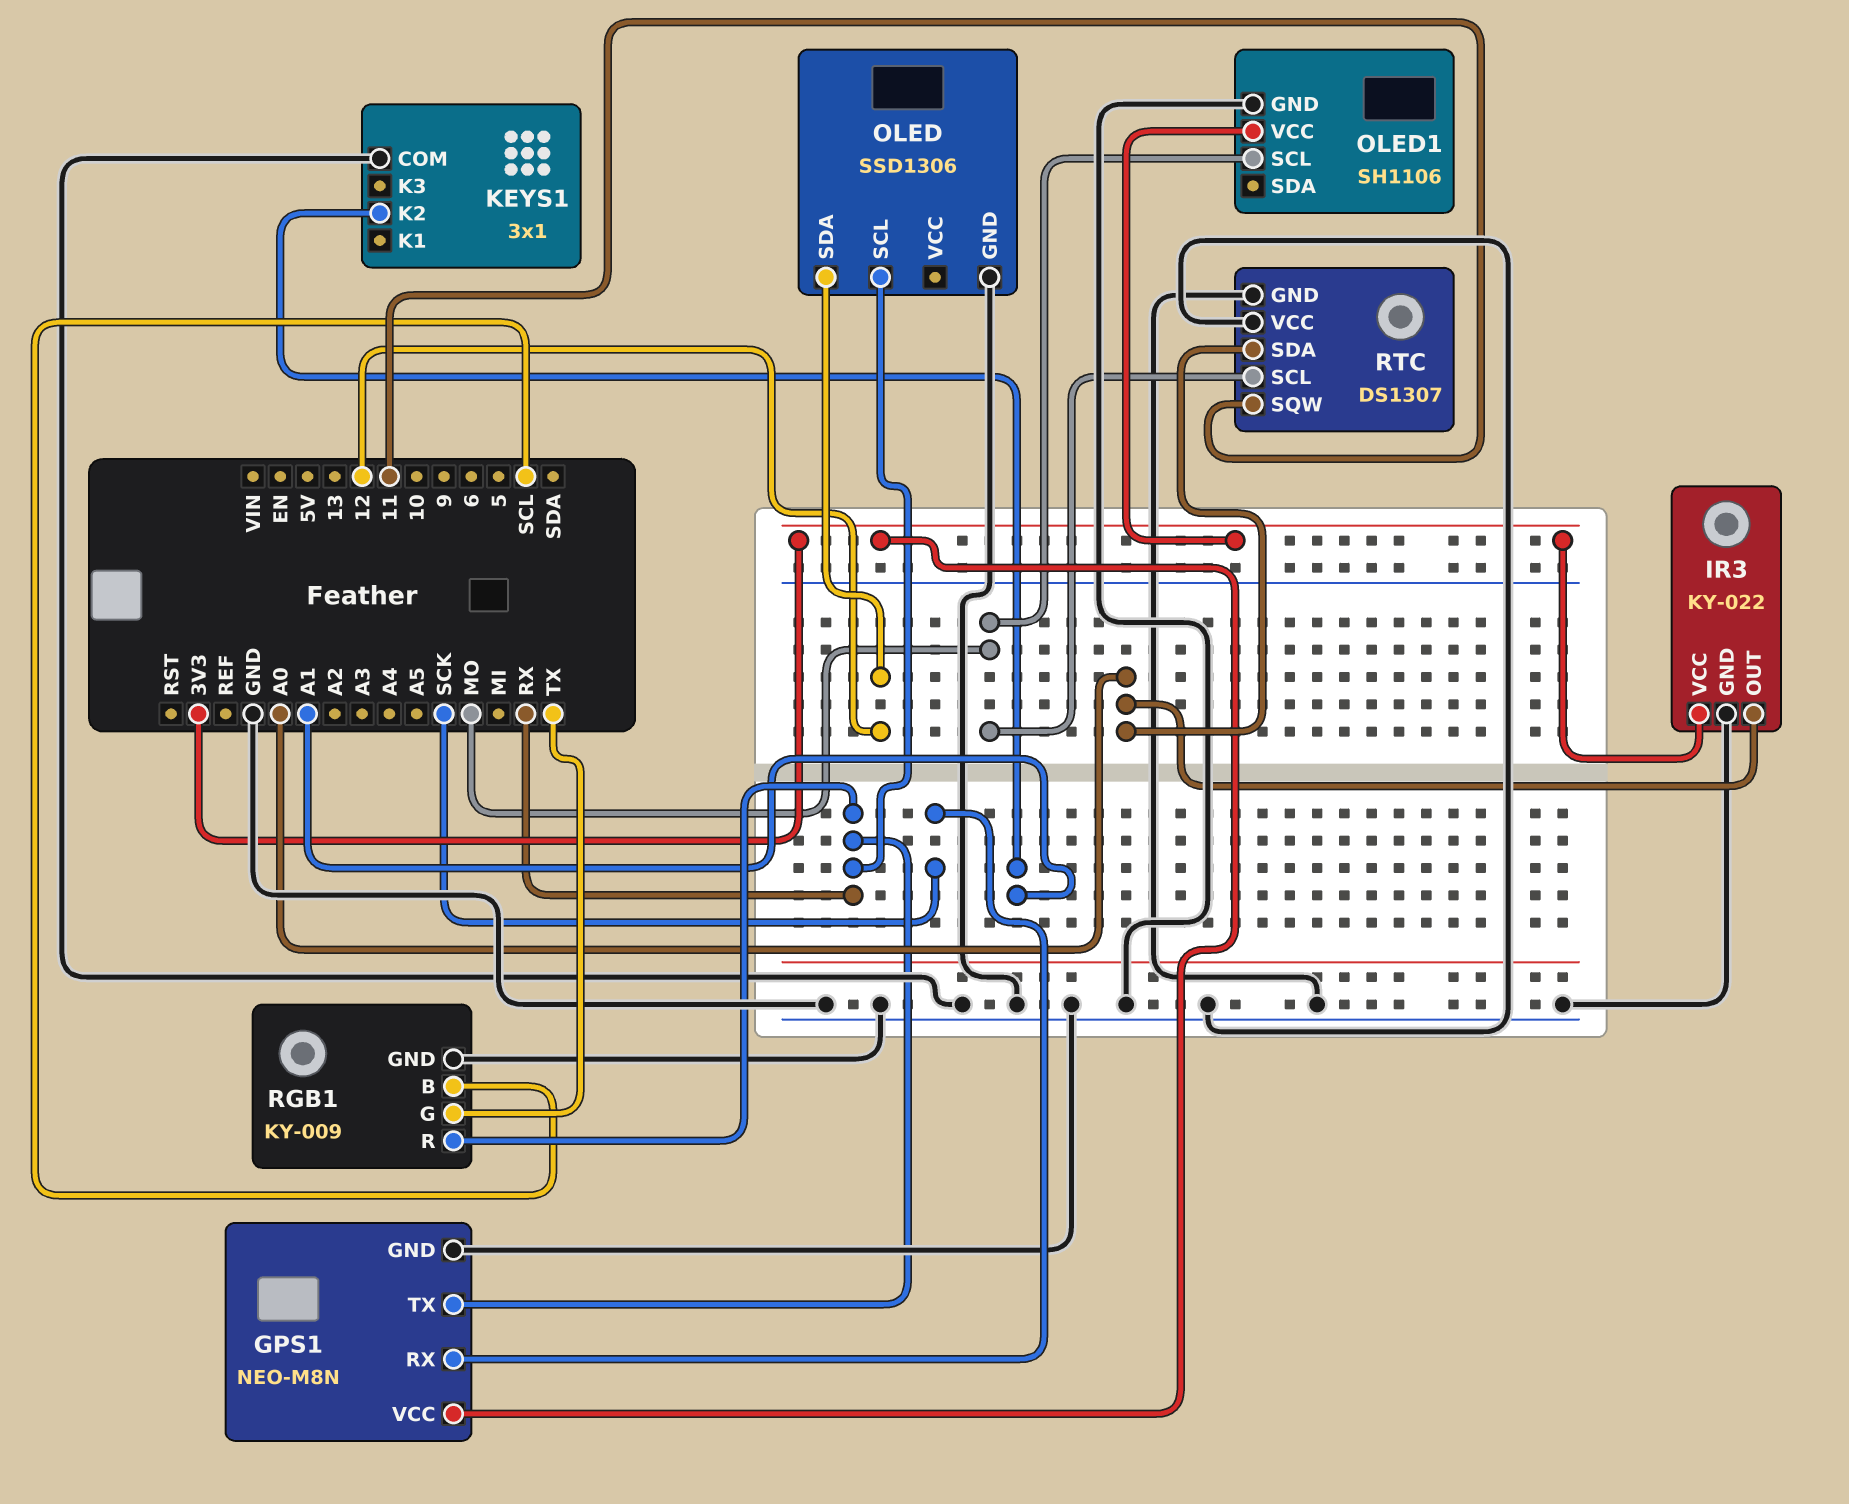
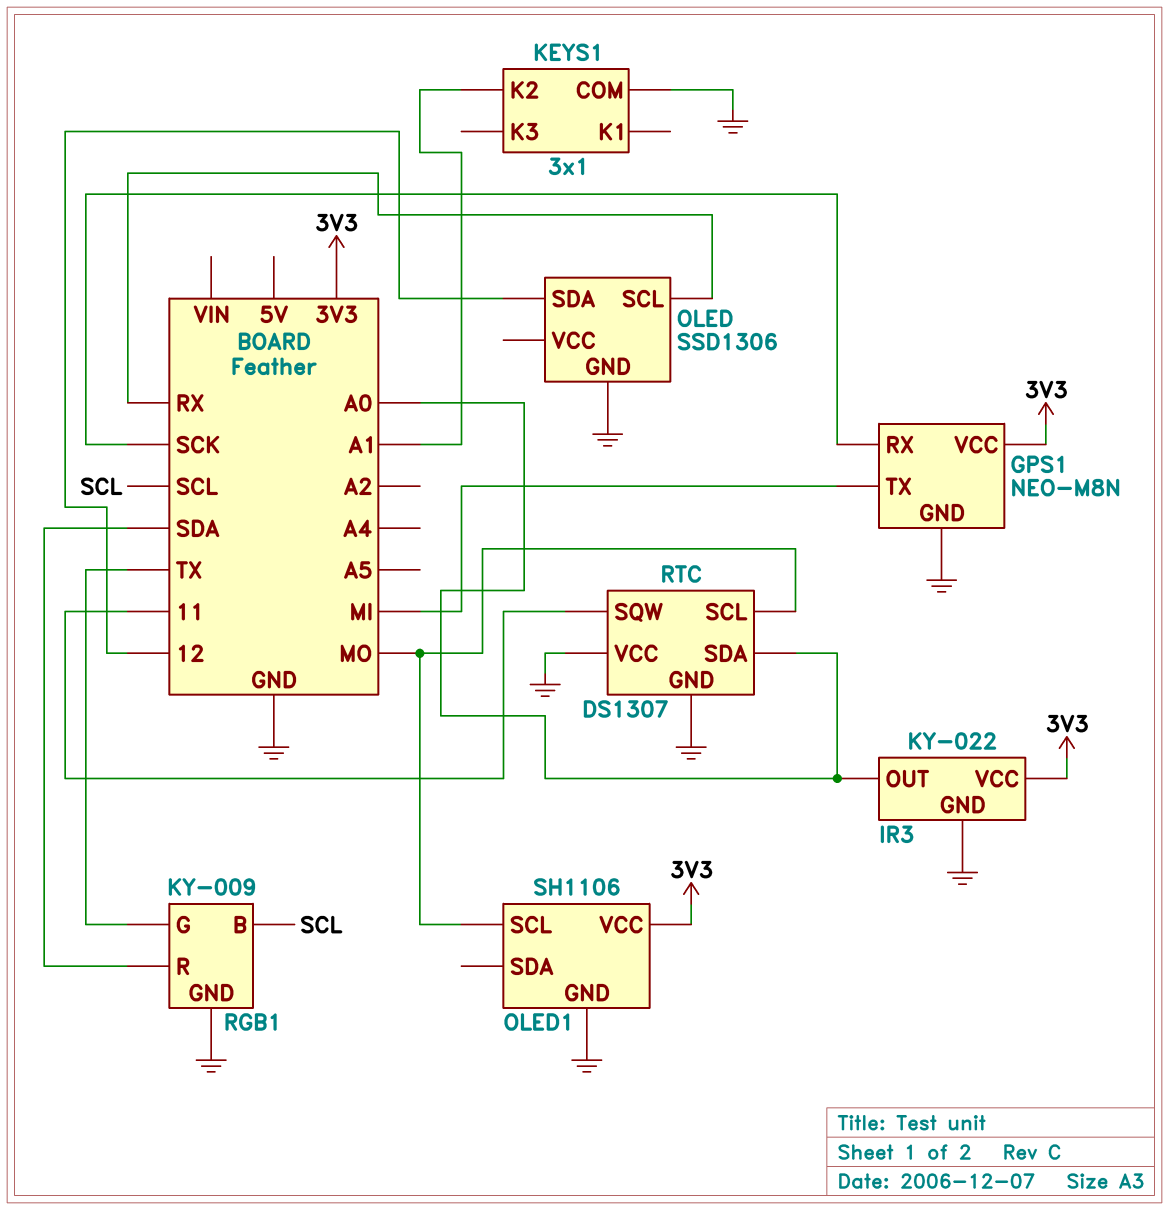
GPS1 pin TX: RX -> MI
RGB1 pin R: RX -> SDA

